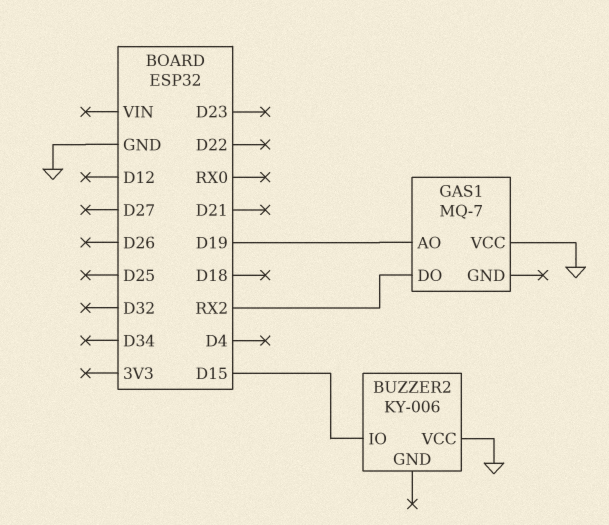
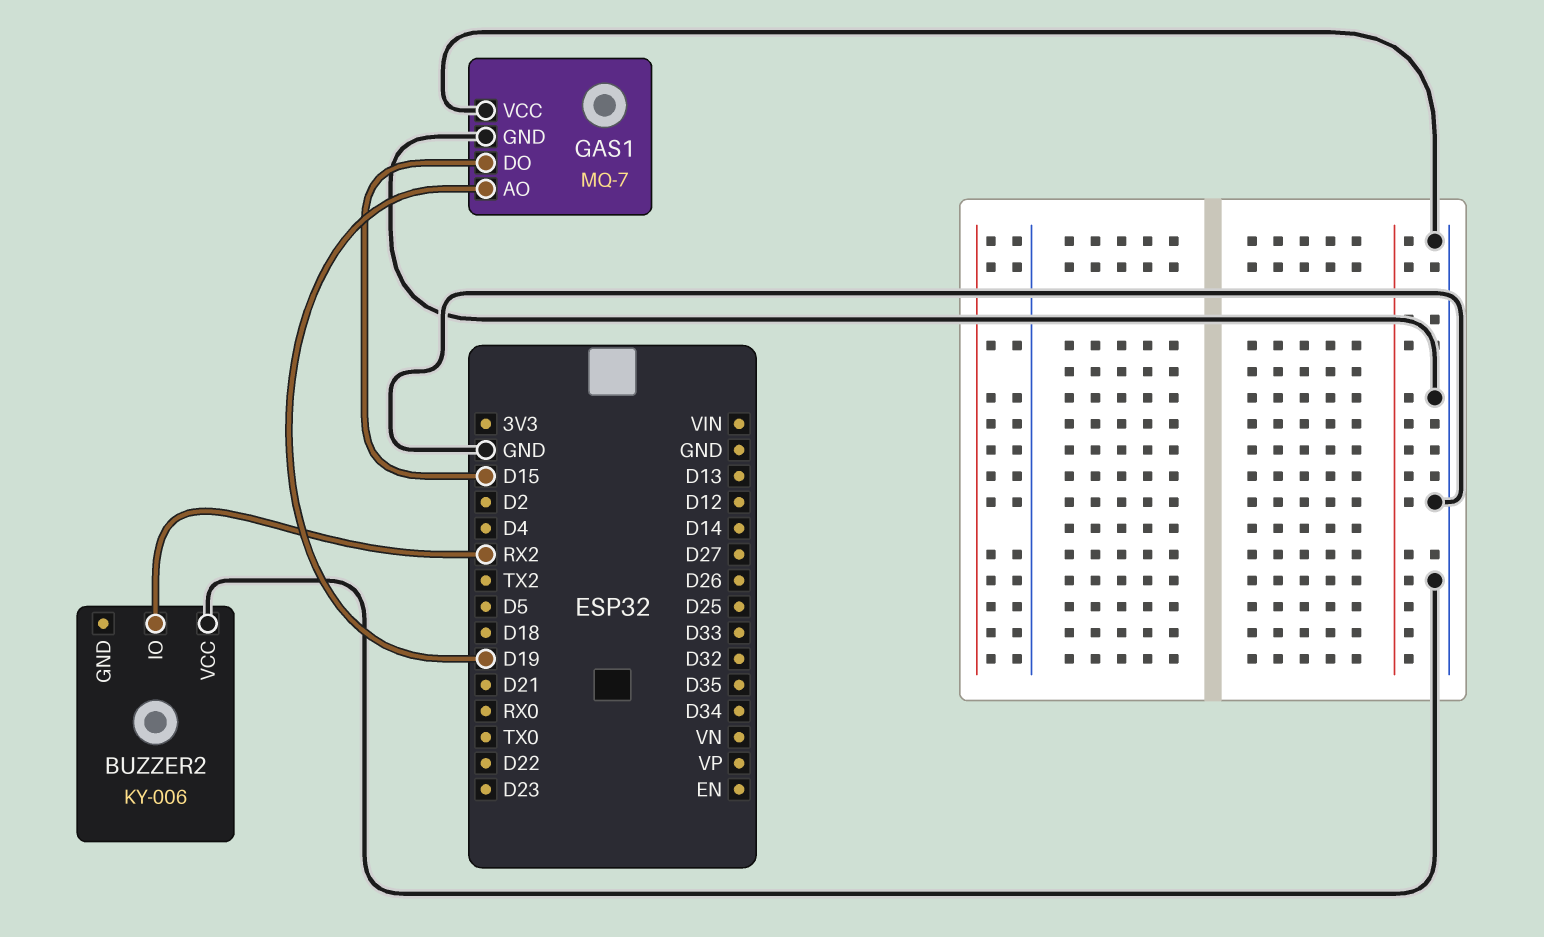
BUZZER2 pin IO: D15 -> RX2
GAS1 pin DO: RX2 -> D15
GAS1 pin GND: none -> GND

